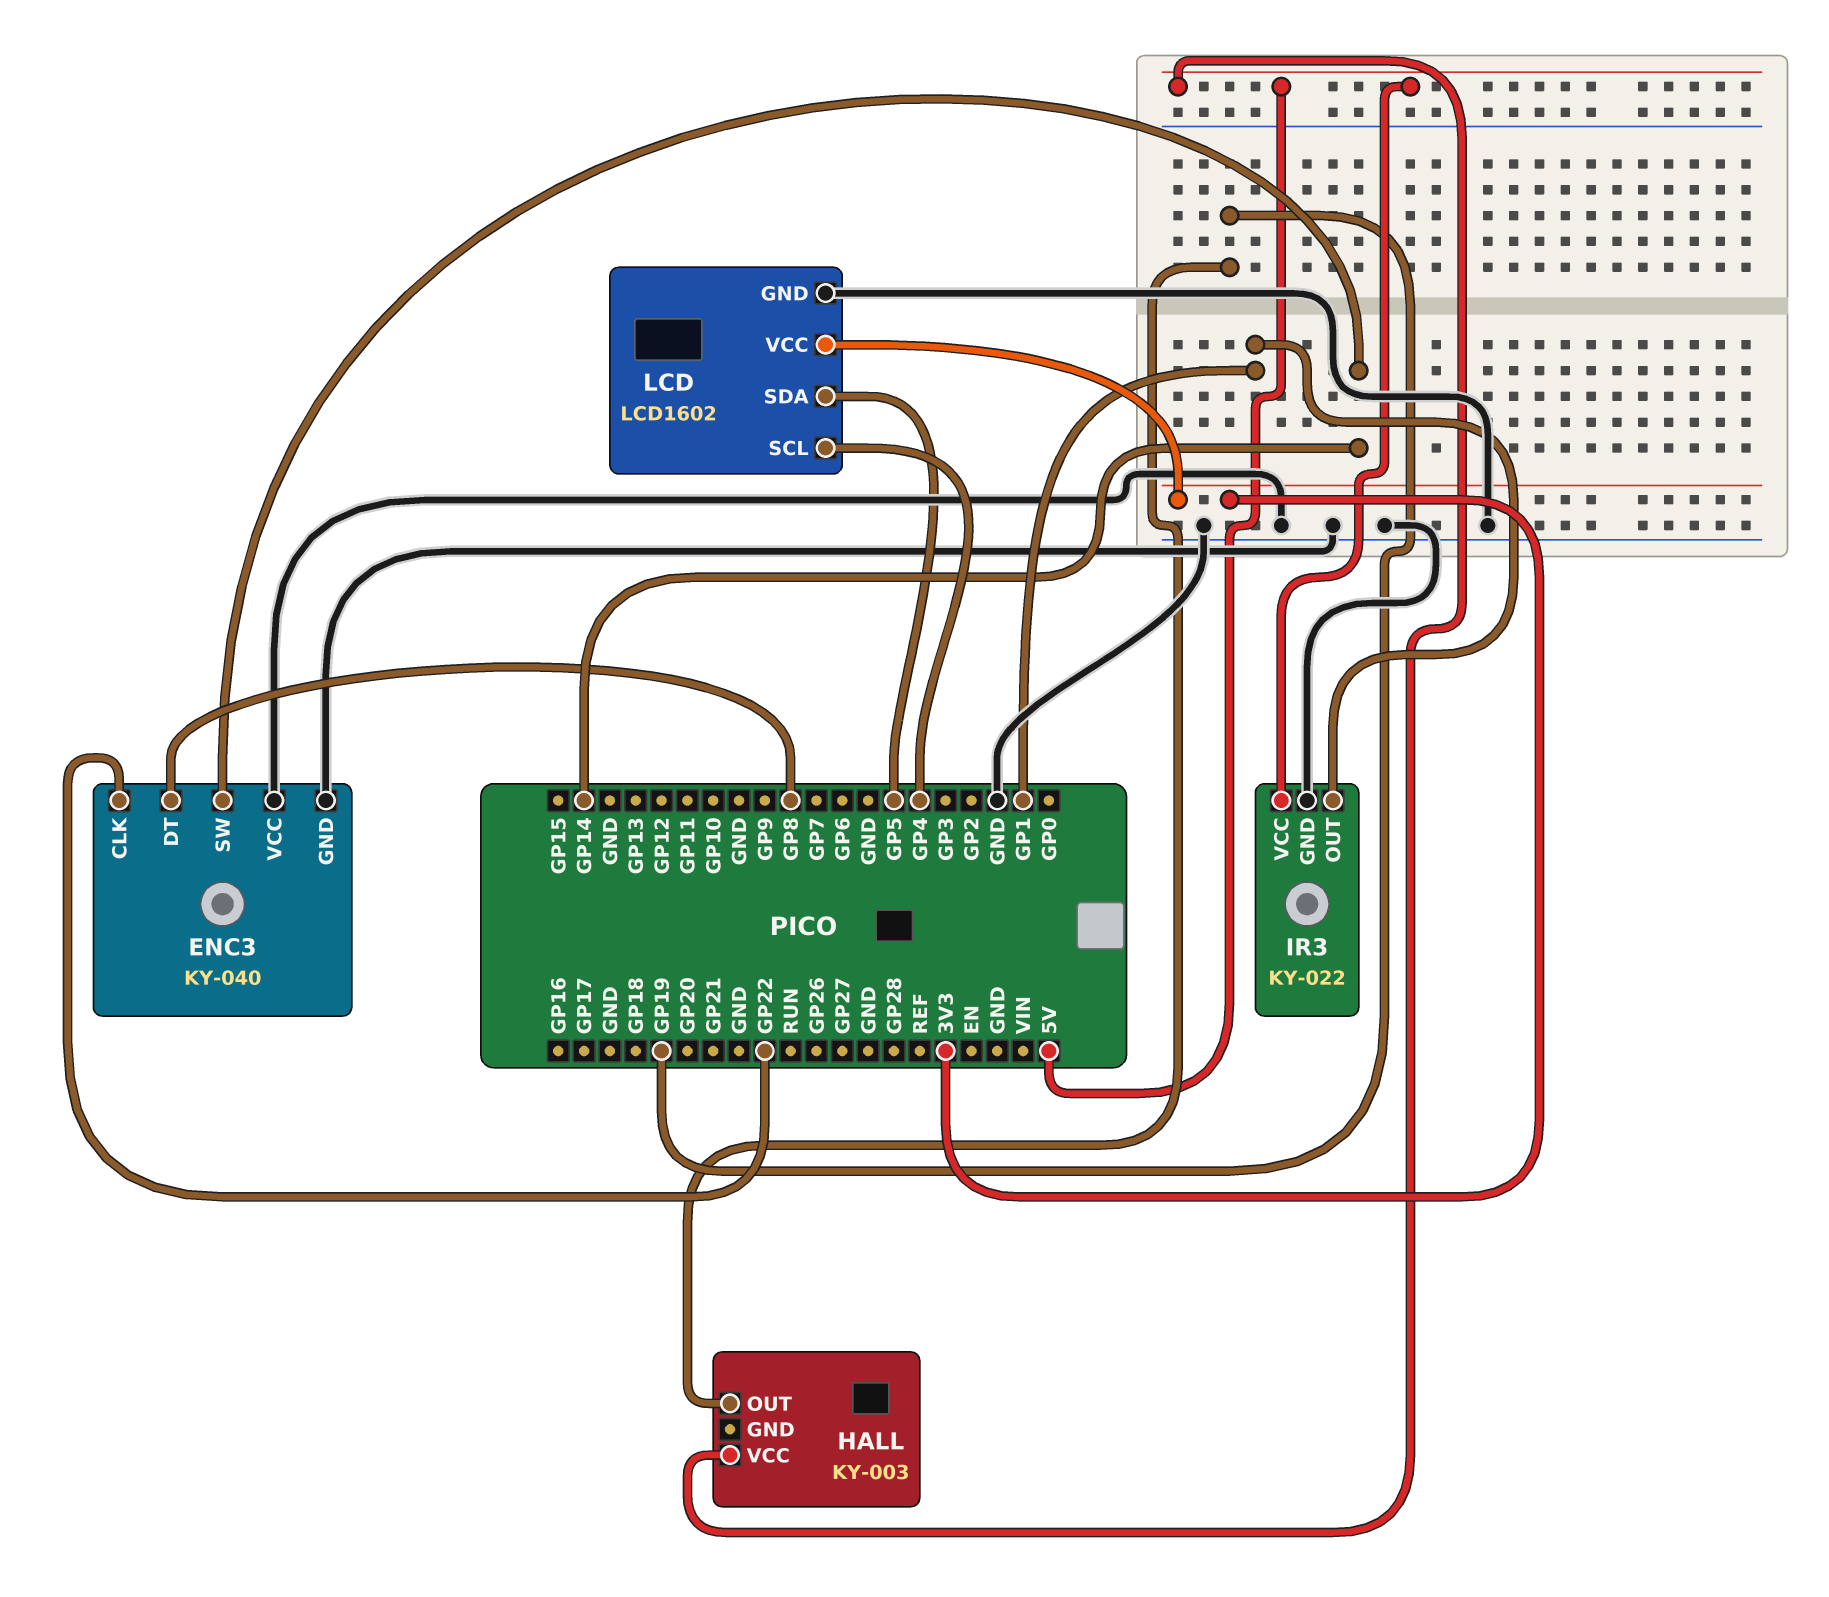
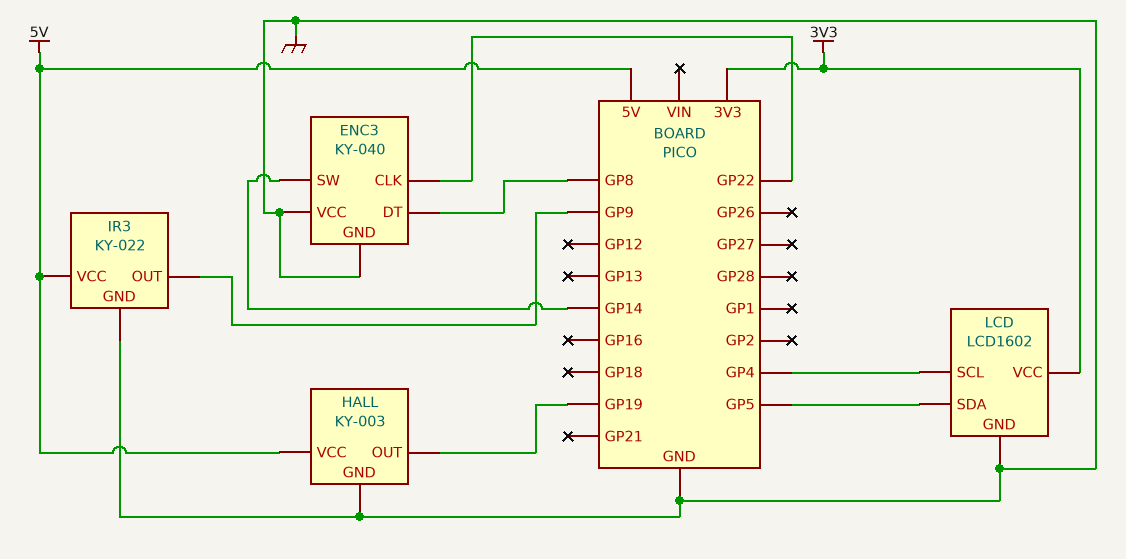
HALL pin GND: none -> GND
IR3 pin OUT: GP1 -> GP9

